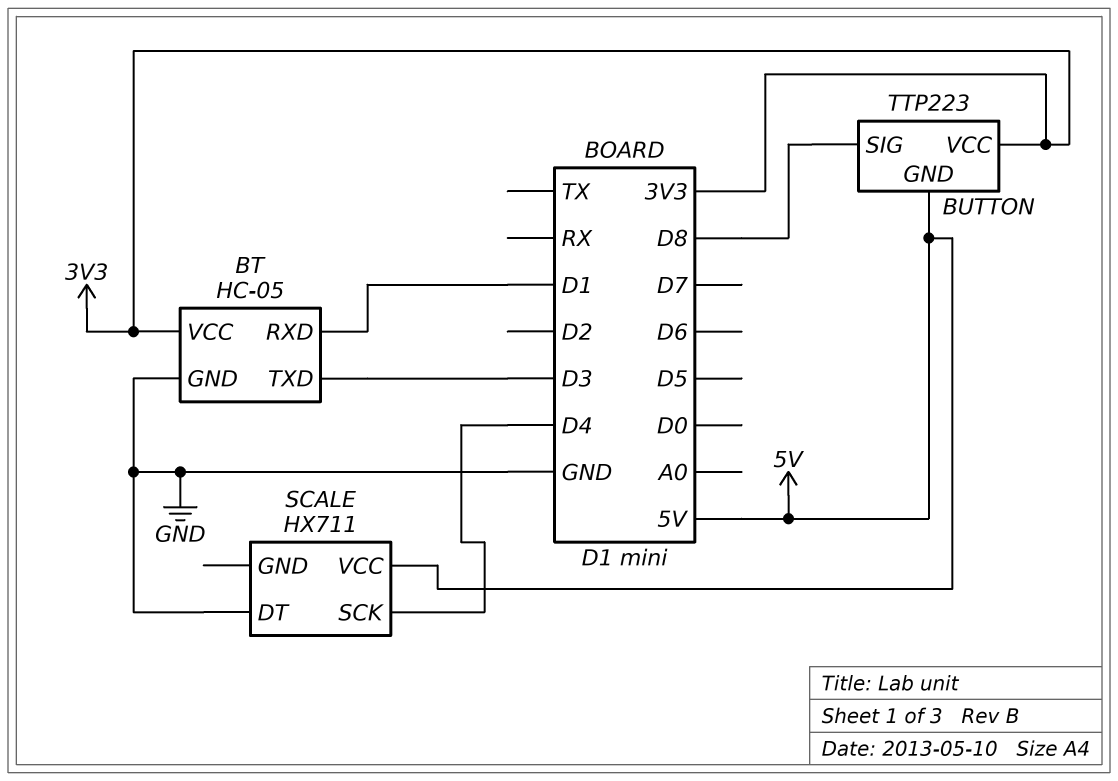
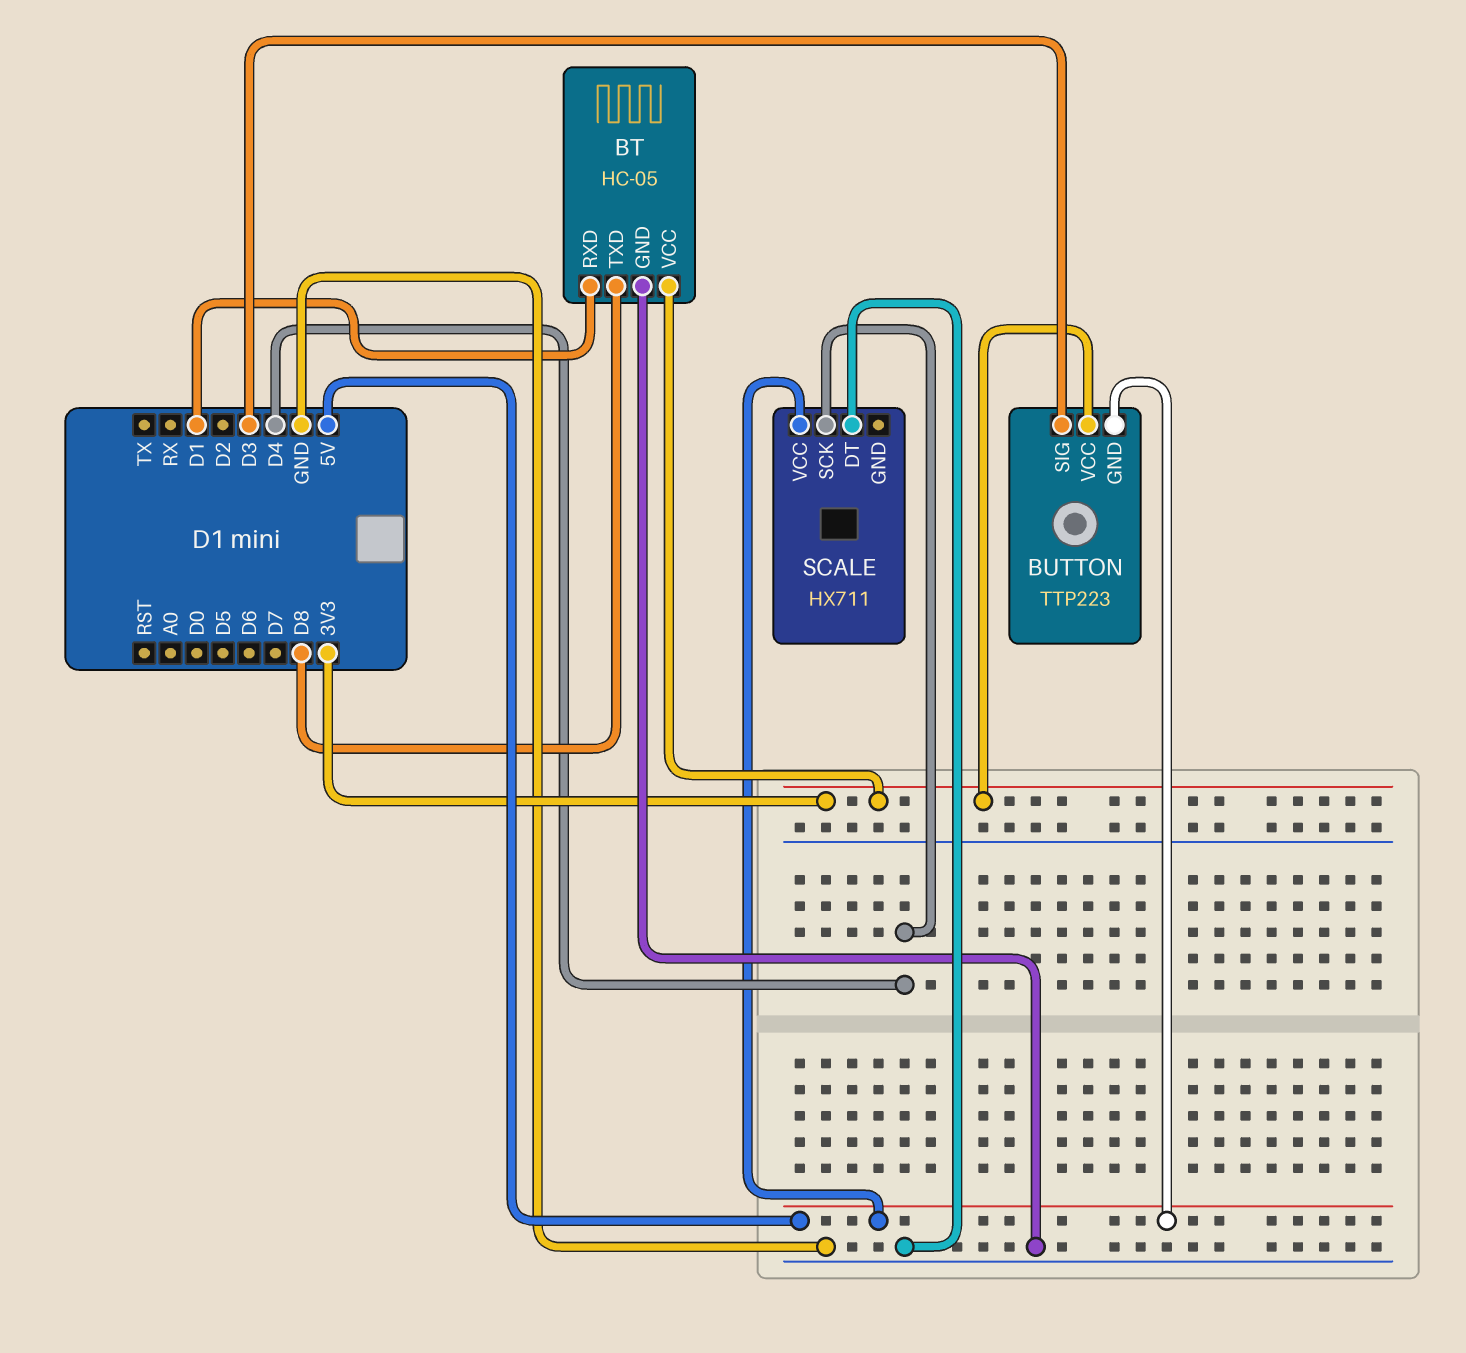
BT pin TXD: D3 -> D8
BUTTON pin SIG: D8 -> D3

